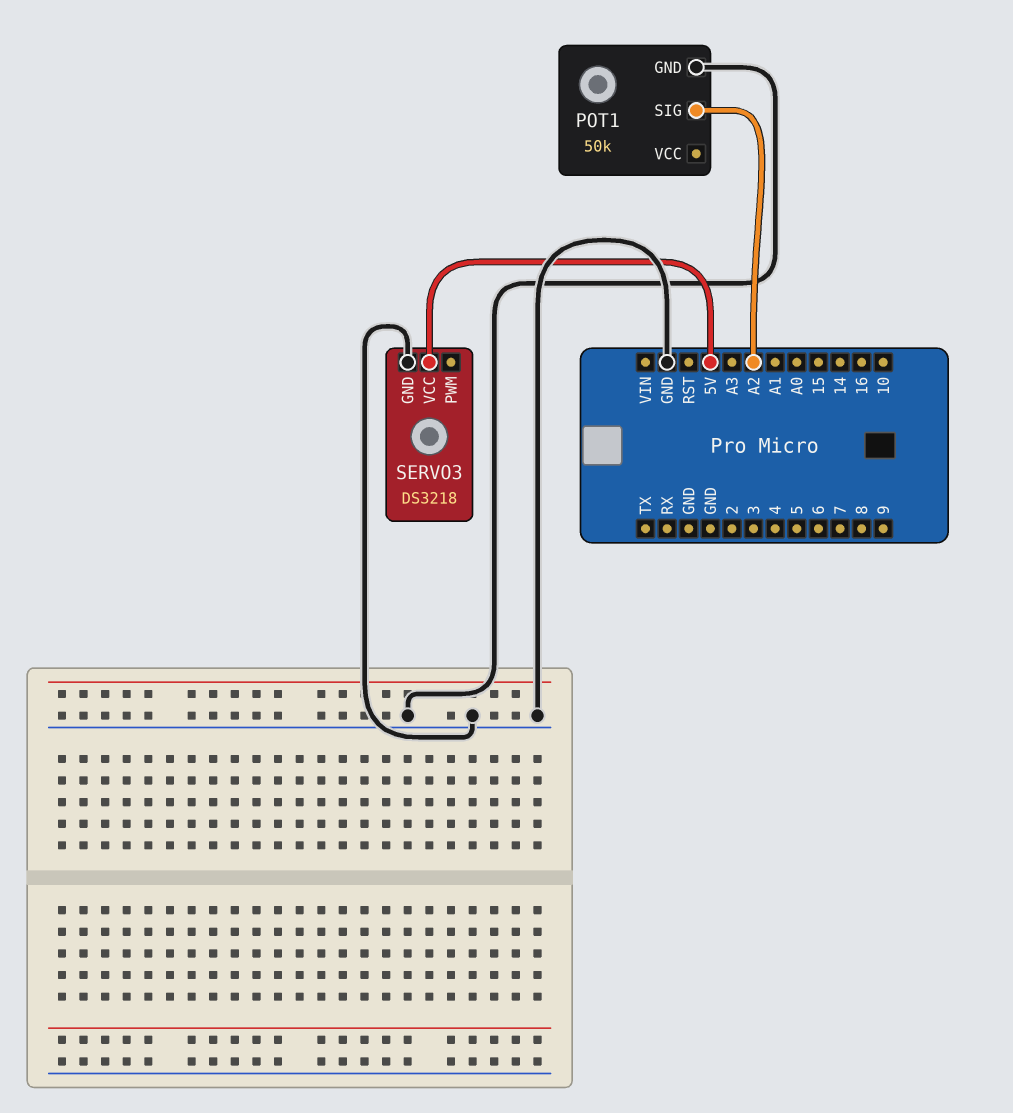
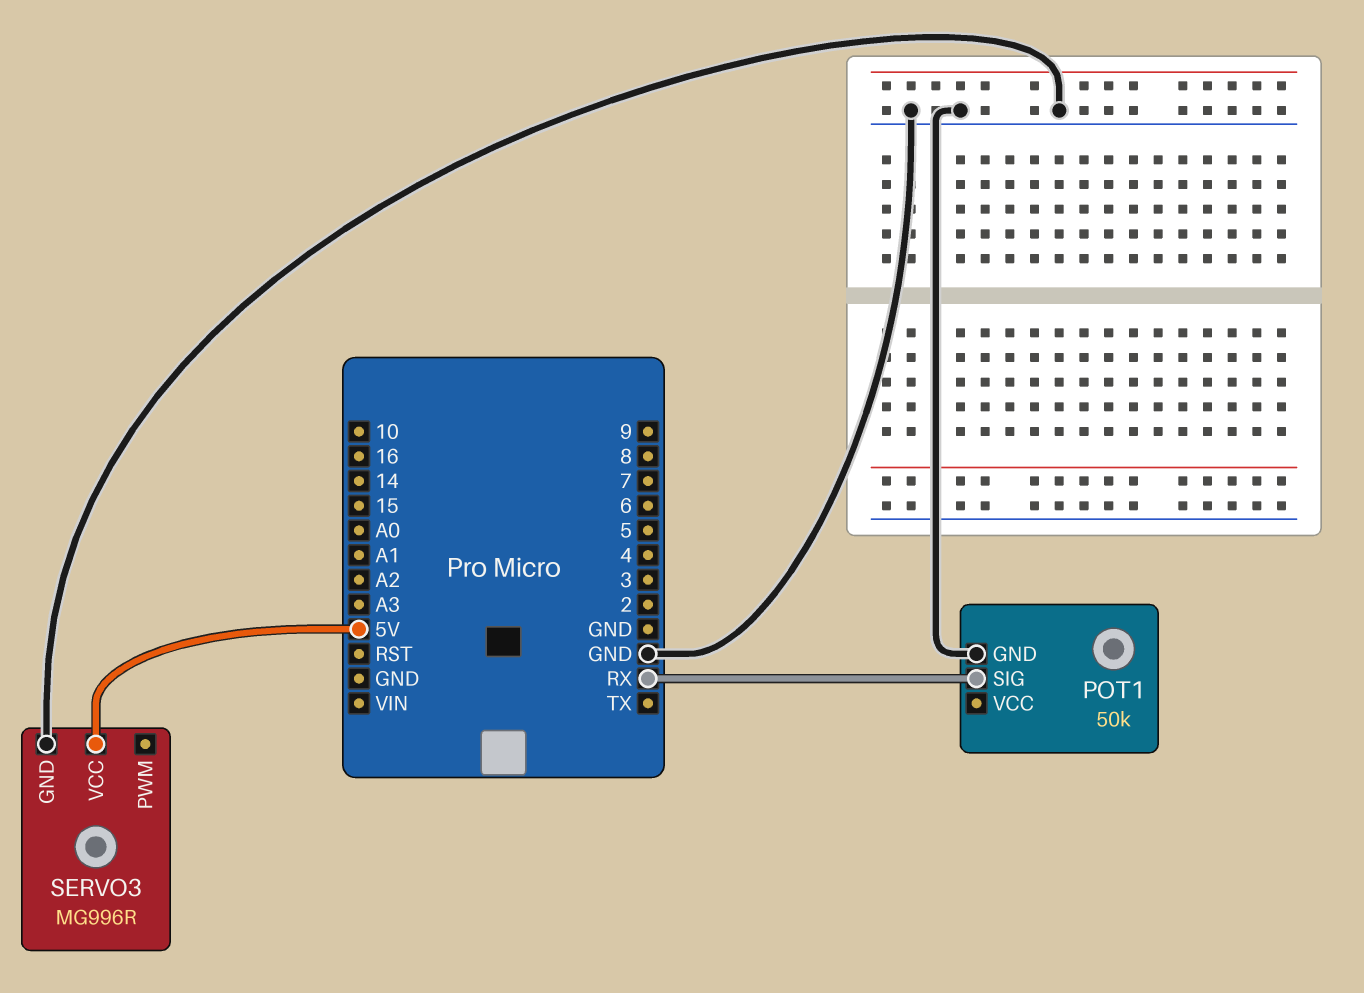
POT1 pin SIG: A2 -> RX
SERVO3: DS3218 -> MG996R

